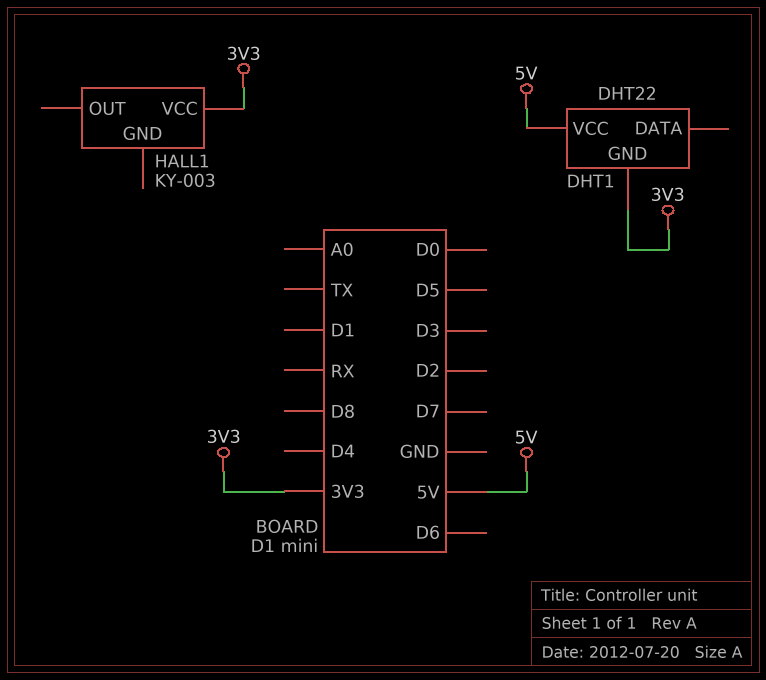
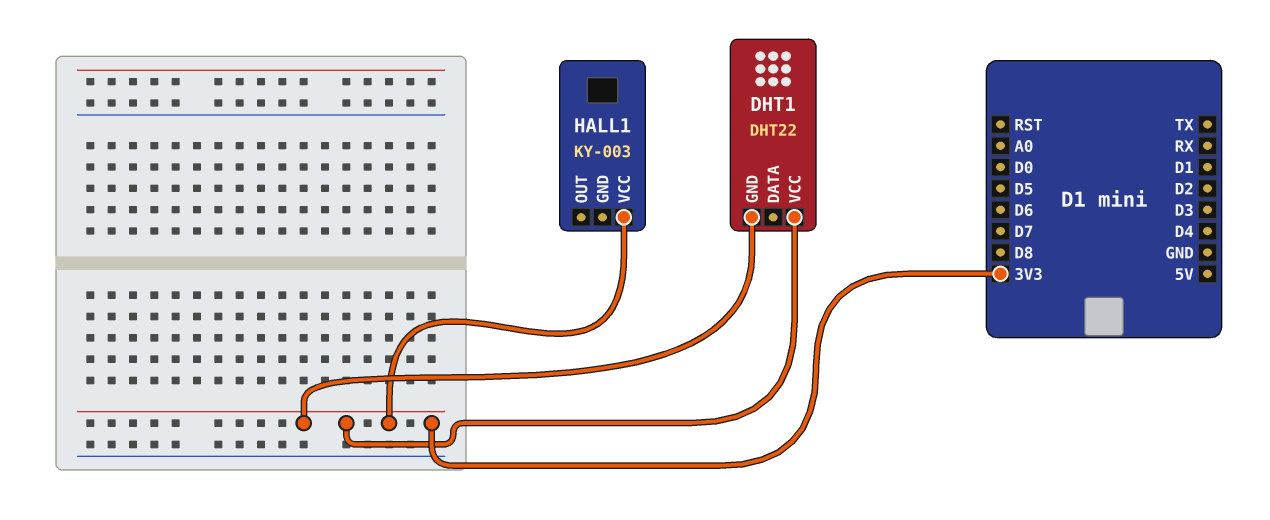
DHT1 pin VCC: 5V -> 3V3

